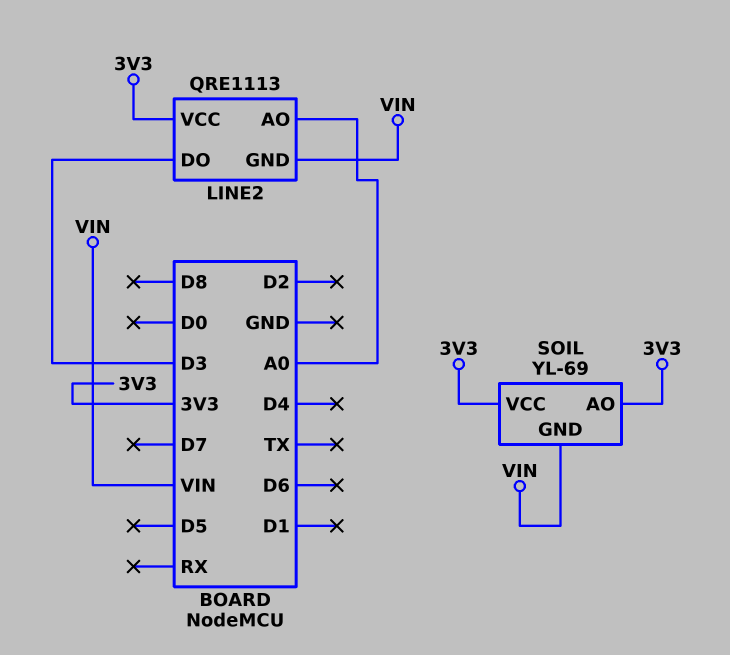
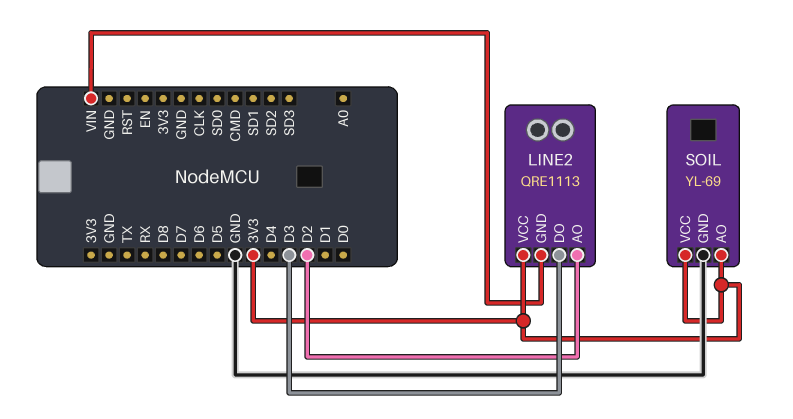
LINE2 pin AO: A0 -> D2
SOIL pin GND: VIN -> GND

